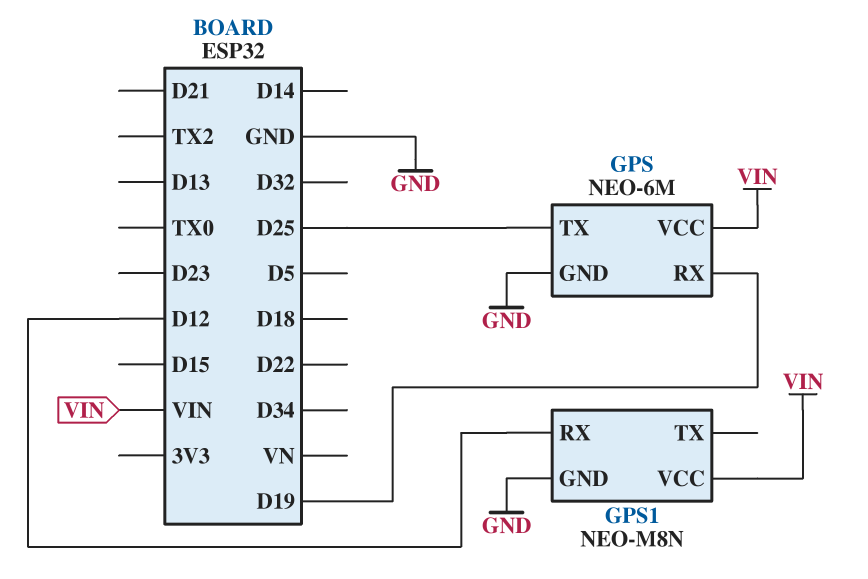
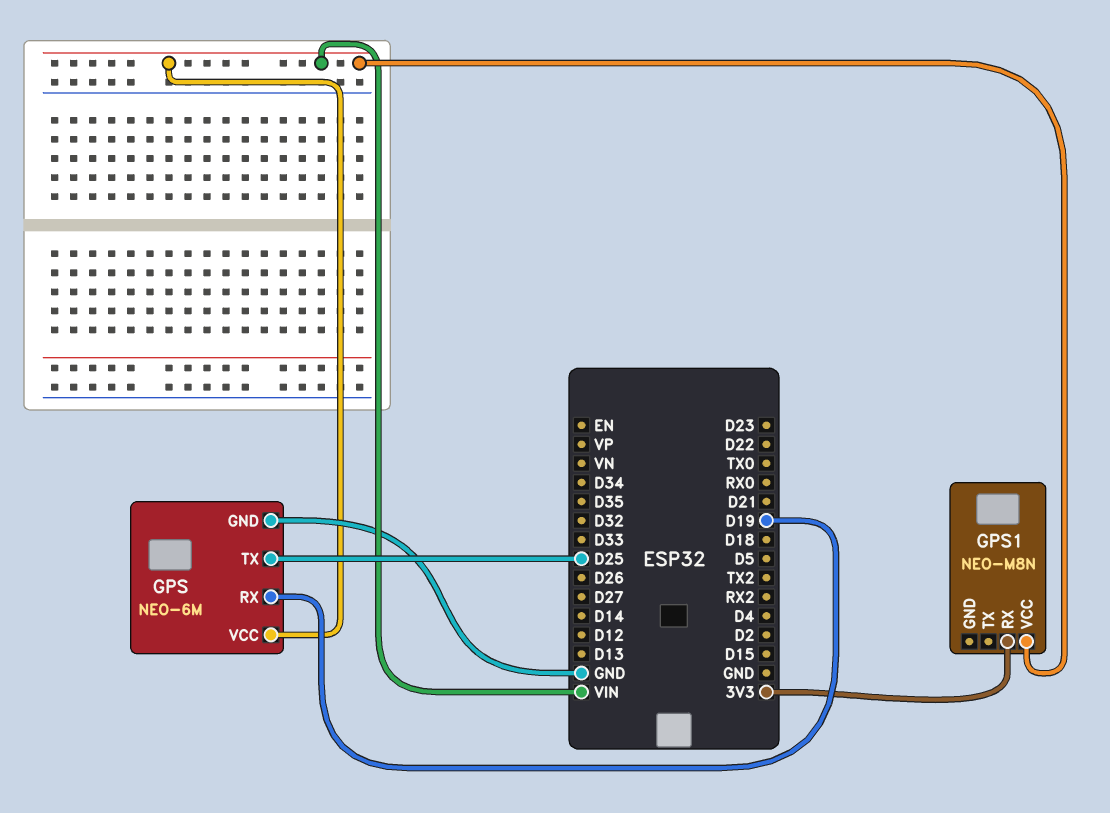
GPS1 pin GND: GND -> none
GPS1 pin RX: D12 -> 3V3

